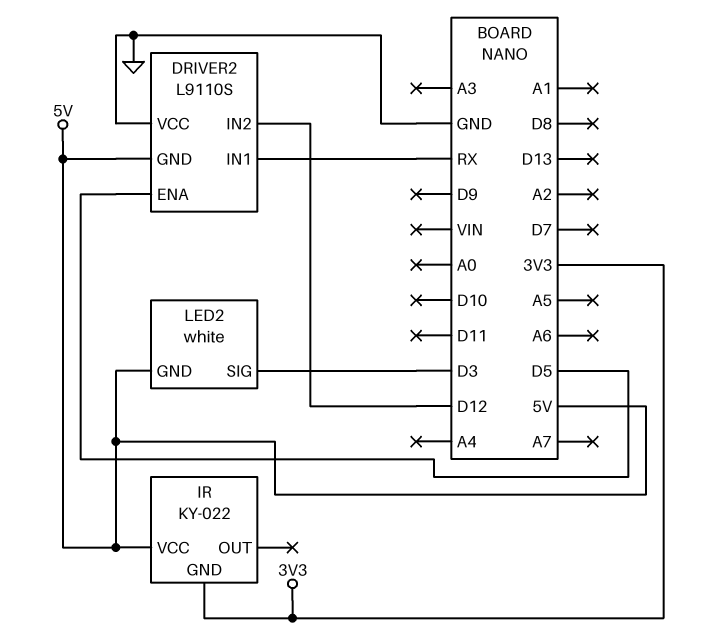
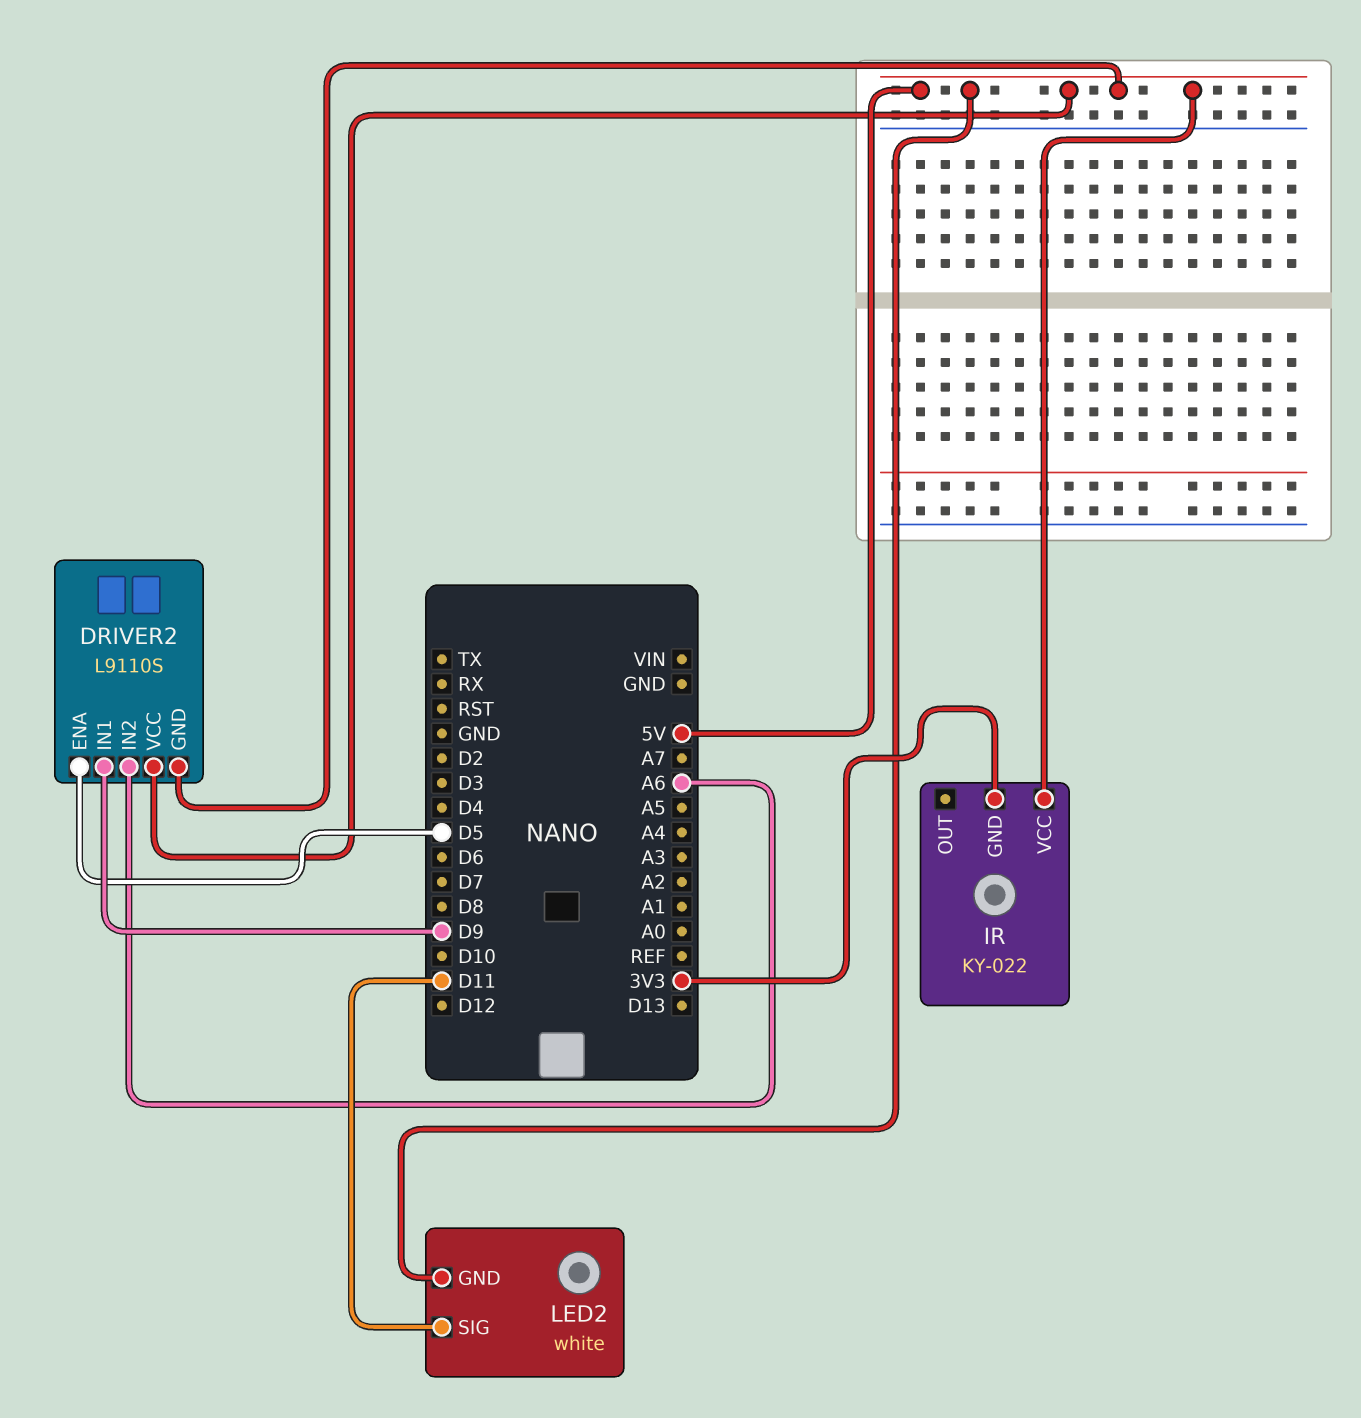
DRIVER2 pin IN1: RX -> D9
DRIVER2 pin IN2: D12 -> A6
DRIVER2 pin VCC: GND -> 5V
LED2 pin SIG: D3 -> D11

